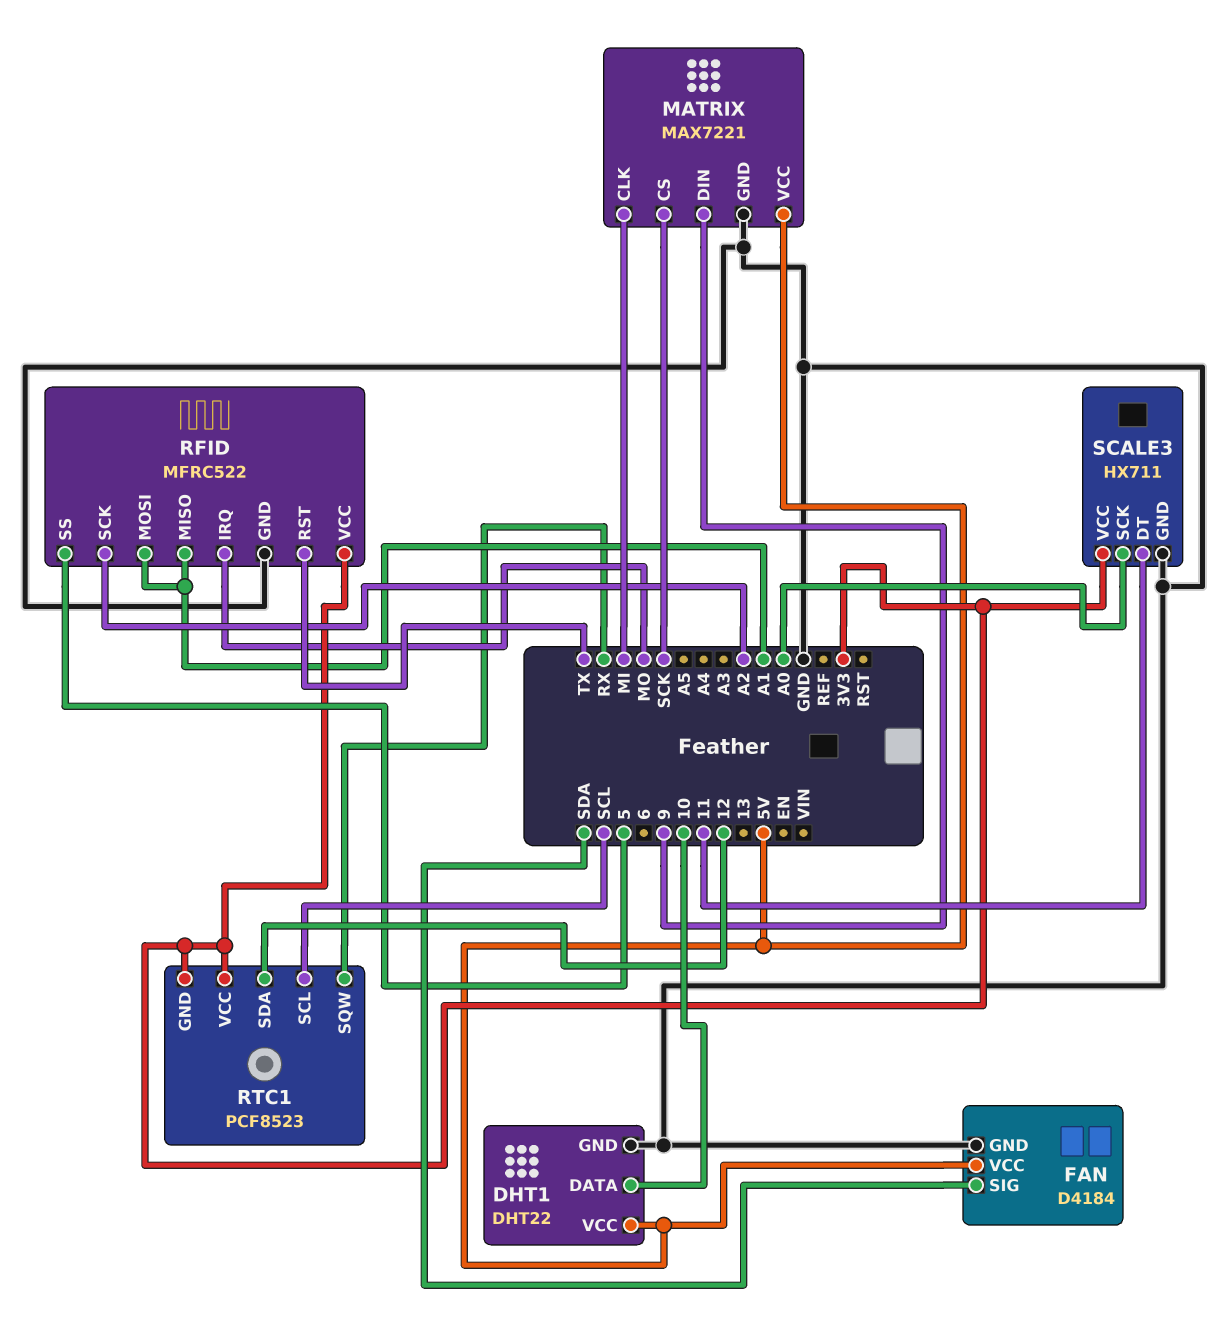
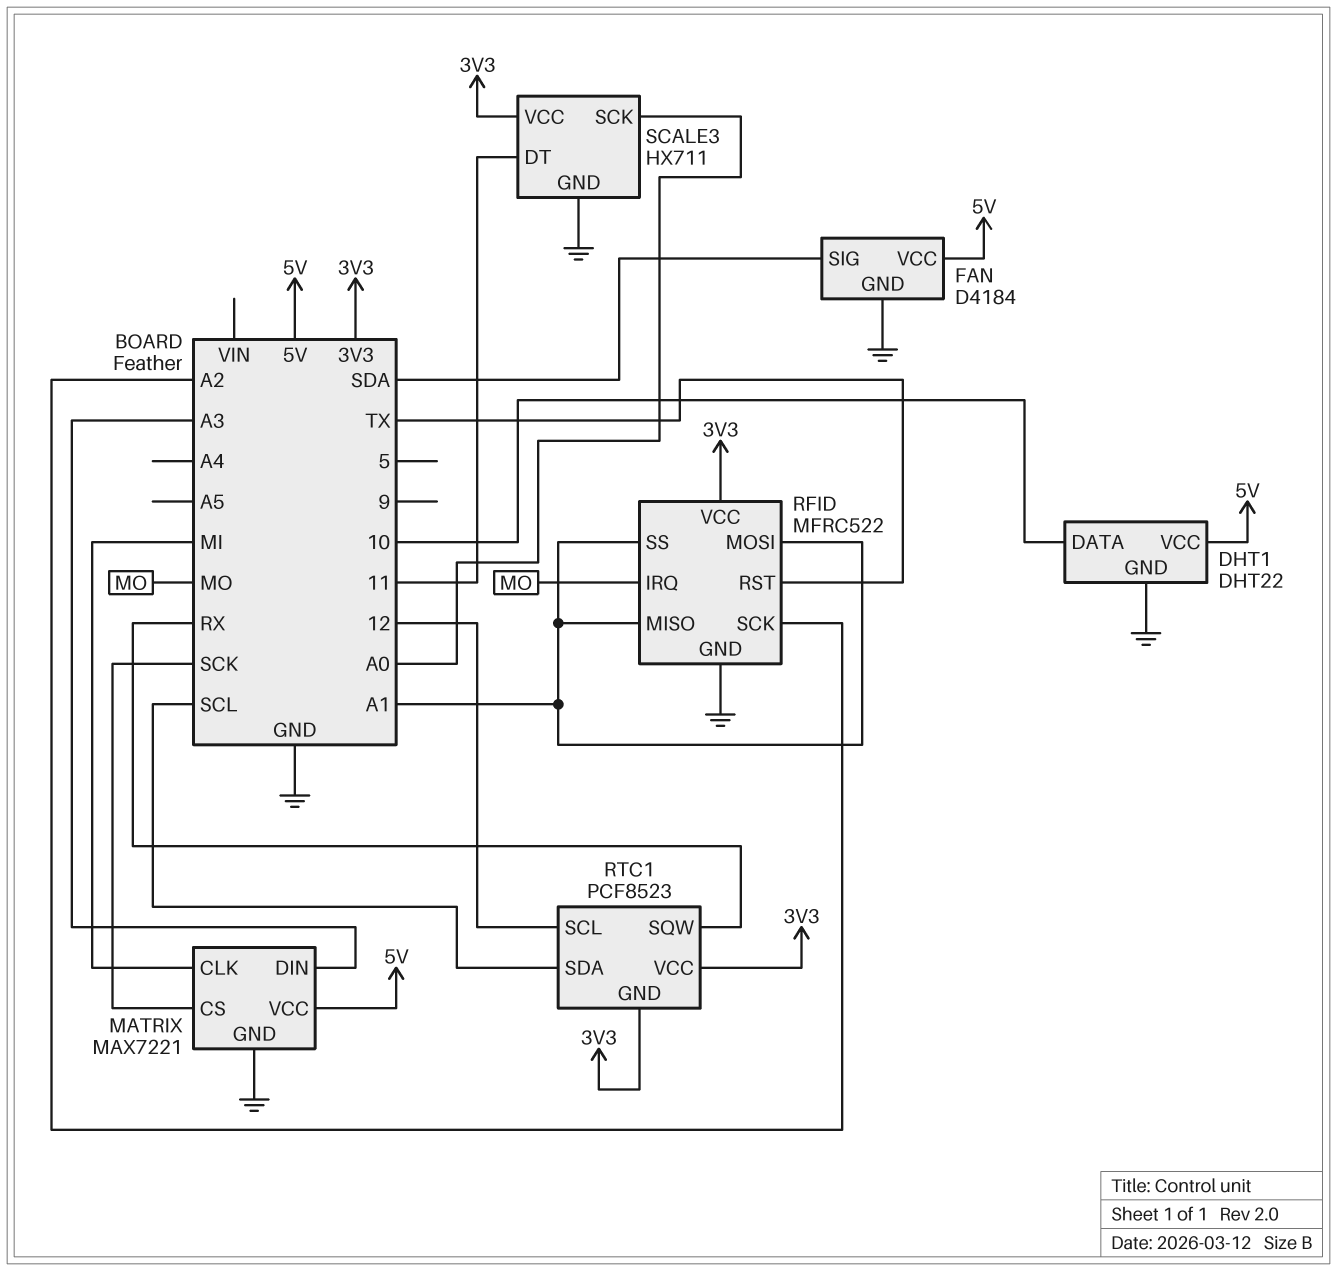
MATRIX pin DIN: 9 -> A3
RFID pin SS: 5 -> A1
RTC1 pin SCL: SCL -> 12
RTC1 pin SDA: 12 -> SCL

